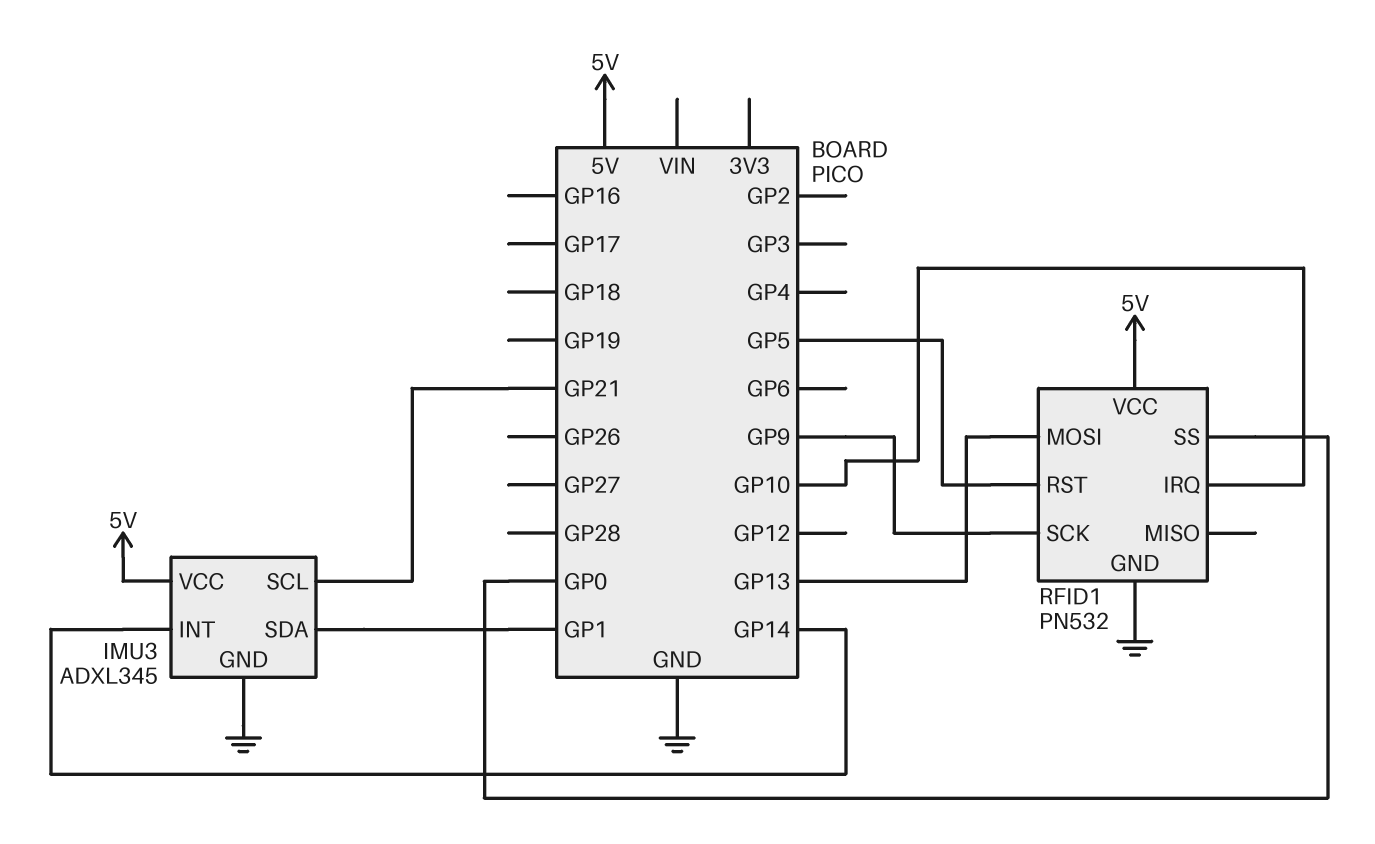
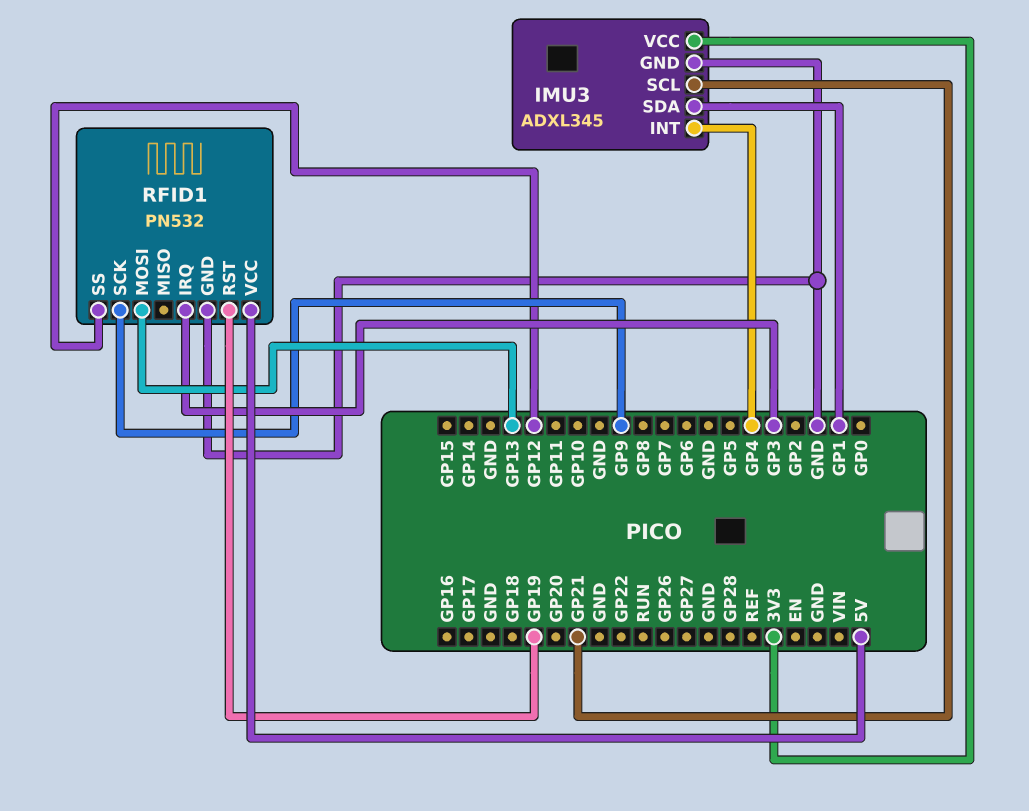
IMU3 pin INT: GP14 -> GP4
IMU3 pin VCC: 5V -> 3V3
RFID1 pin IRQ: GP10 -> GP3
RFID1 pin RST: GP5 -> GP19
RFID1 pin SS: GP0 -> GP12

